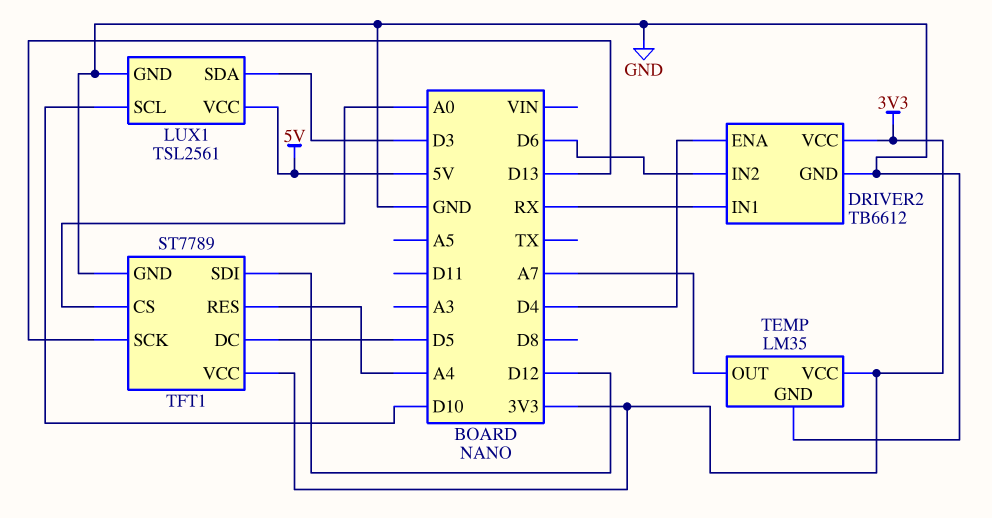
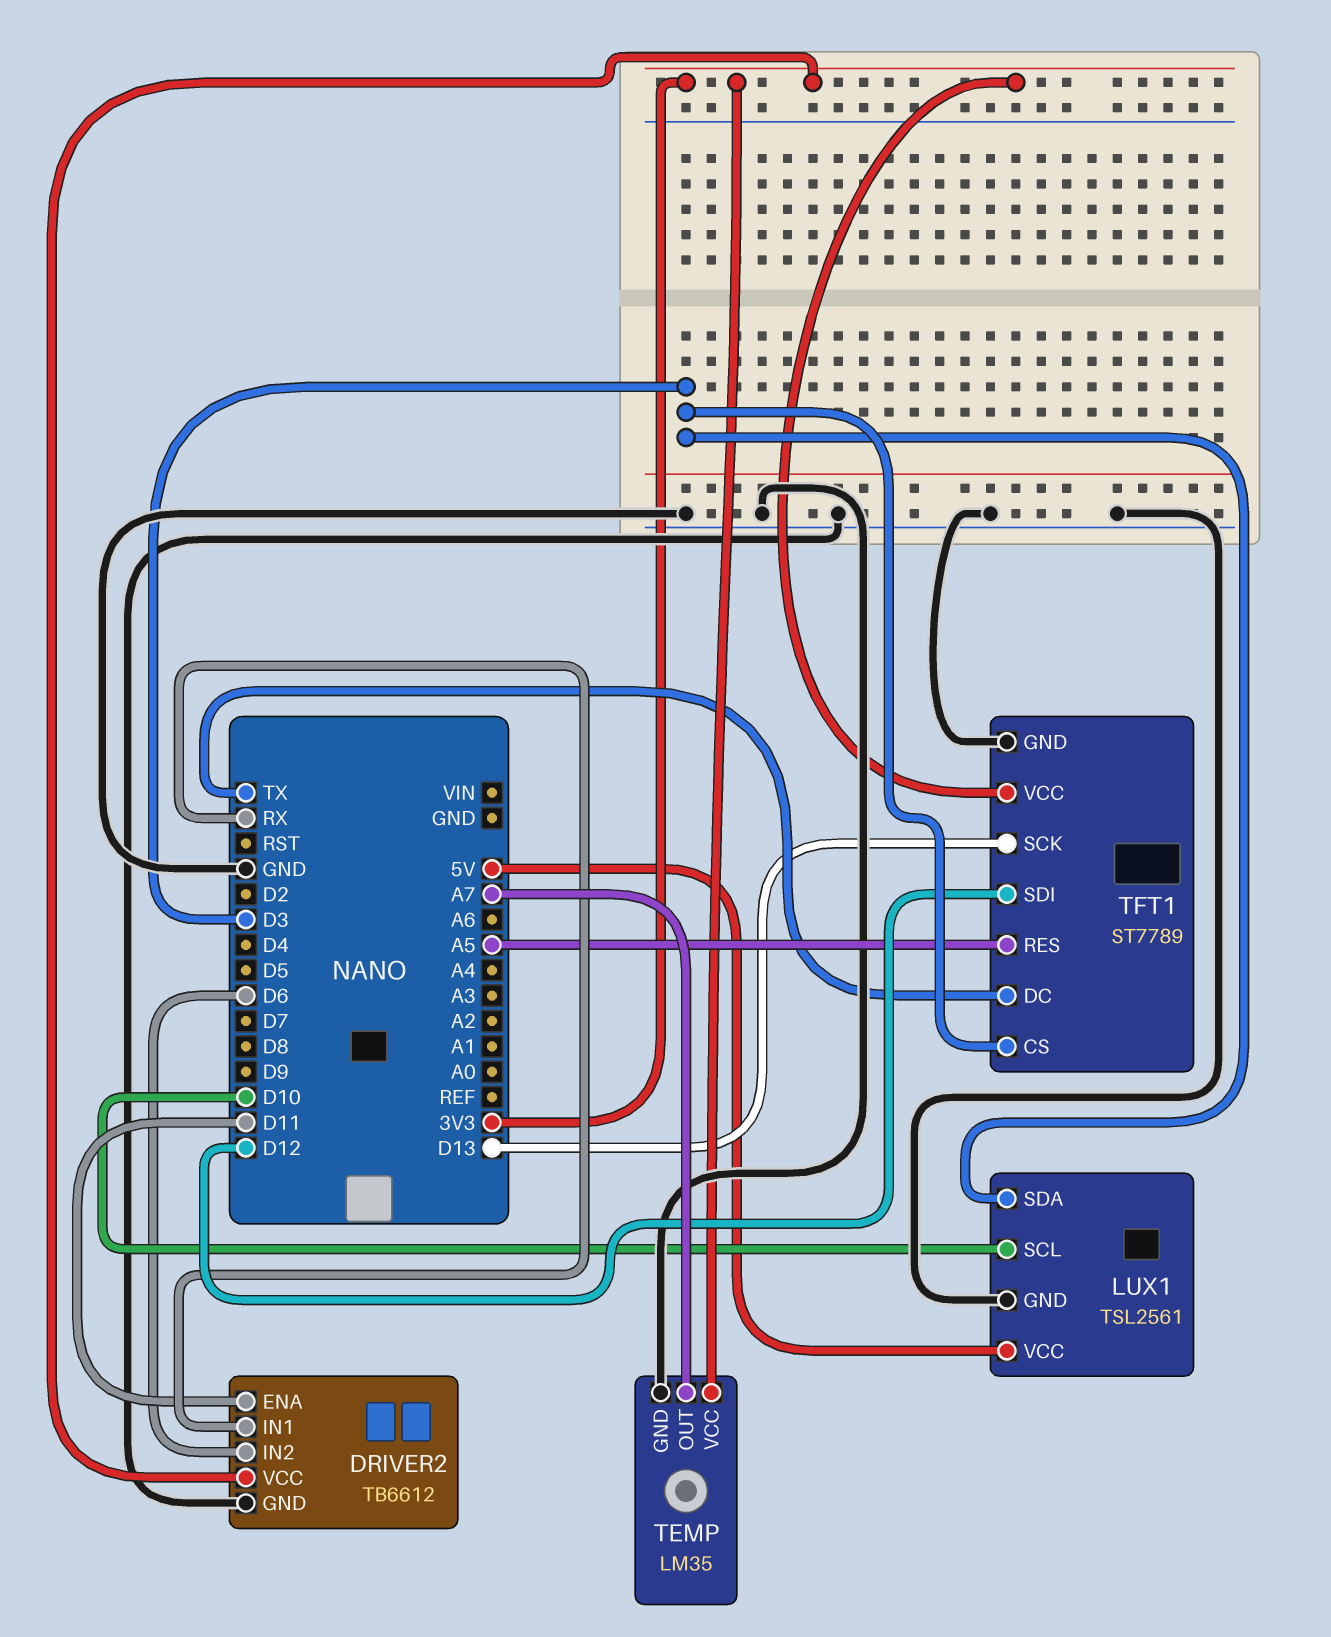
DRIVER2 pin ENA: D4 -> D11
TFT1 pin CS: A0 -> D3
TFT1 pin DC: D5 -> TX
TFT1 pin RES: A4 -> A5

